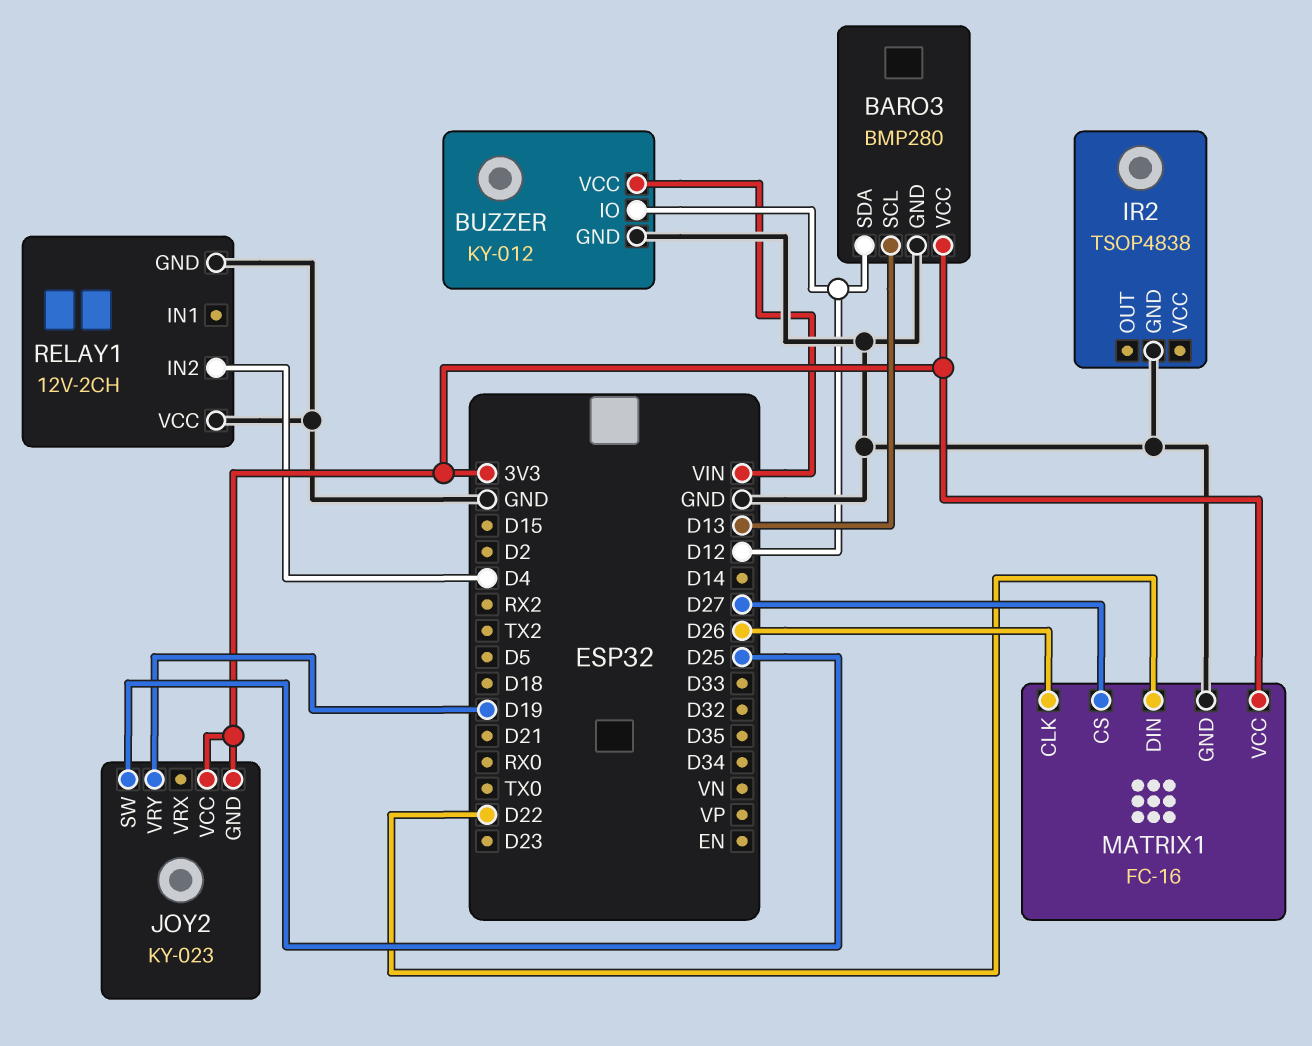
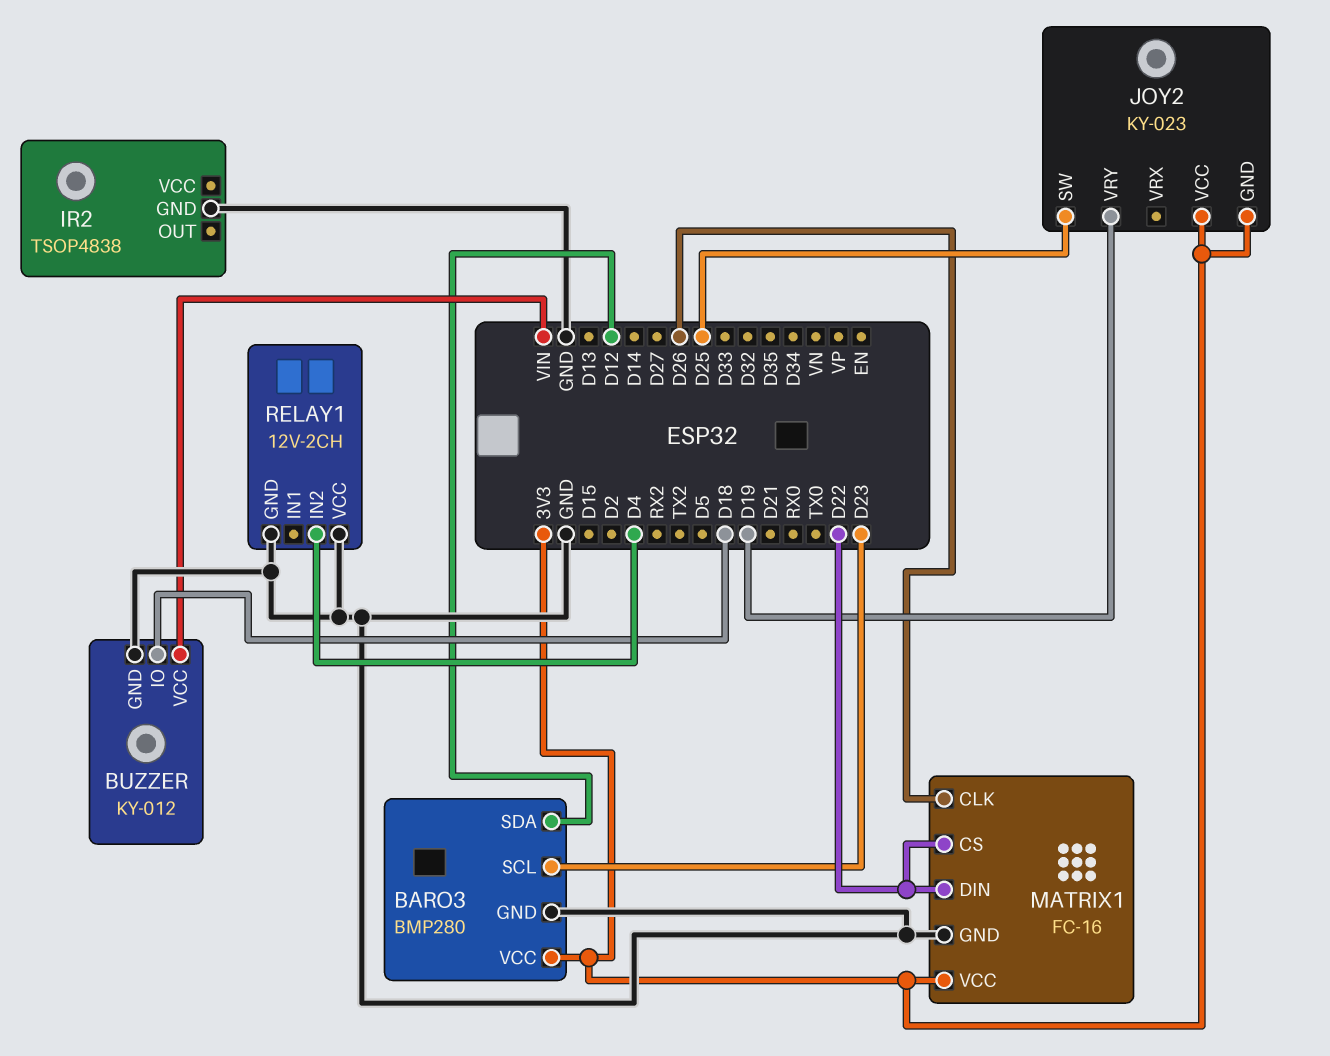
BARO3 pin SCL: D13 -> D23
BUZZER pin IO: D12 -> D18
MATRIX1 pin CS: D27 -> D22

